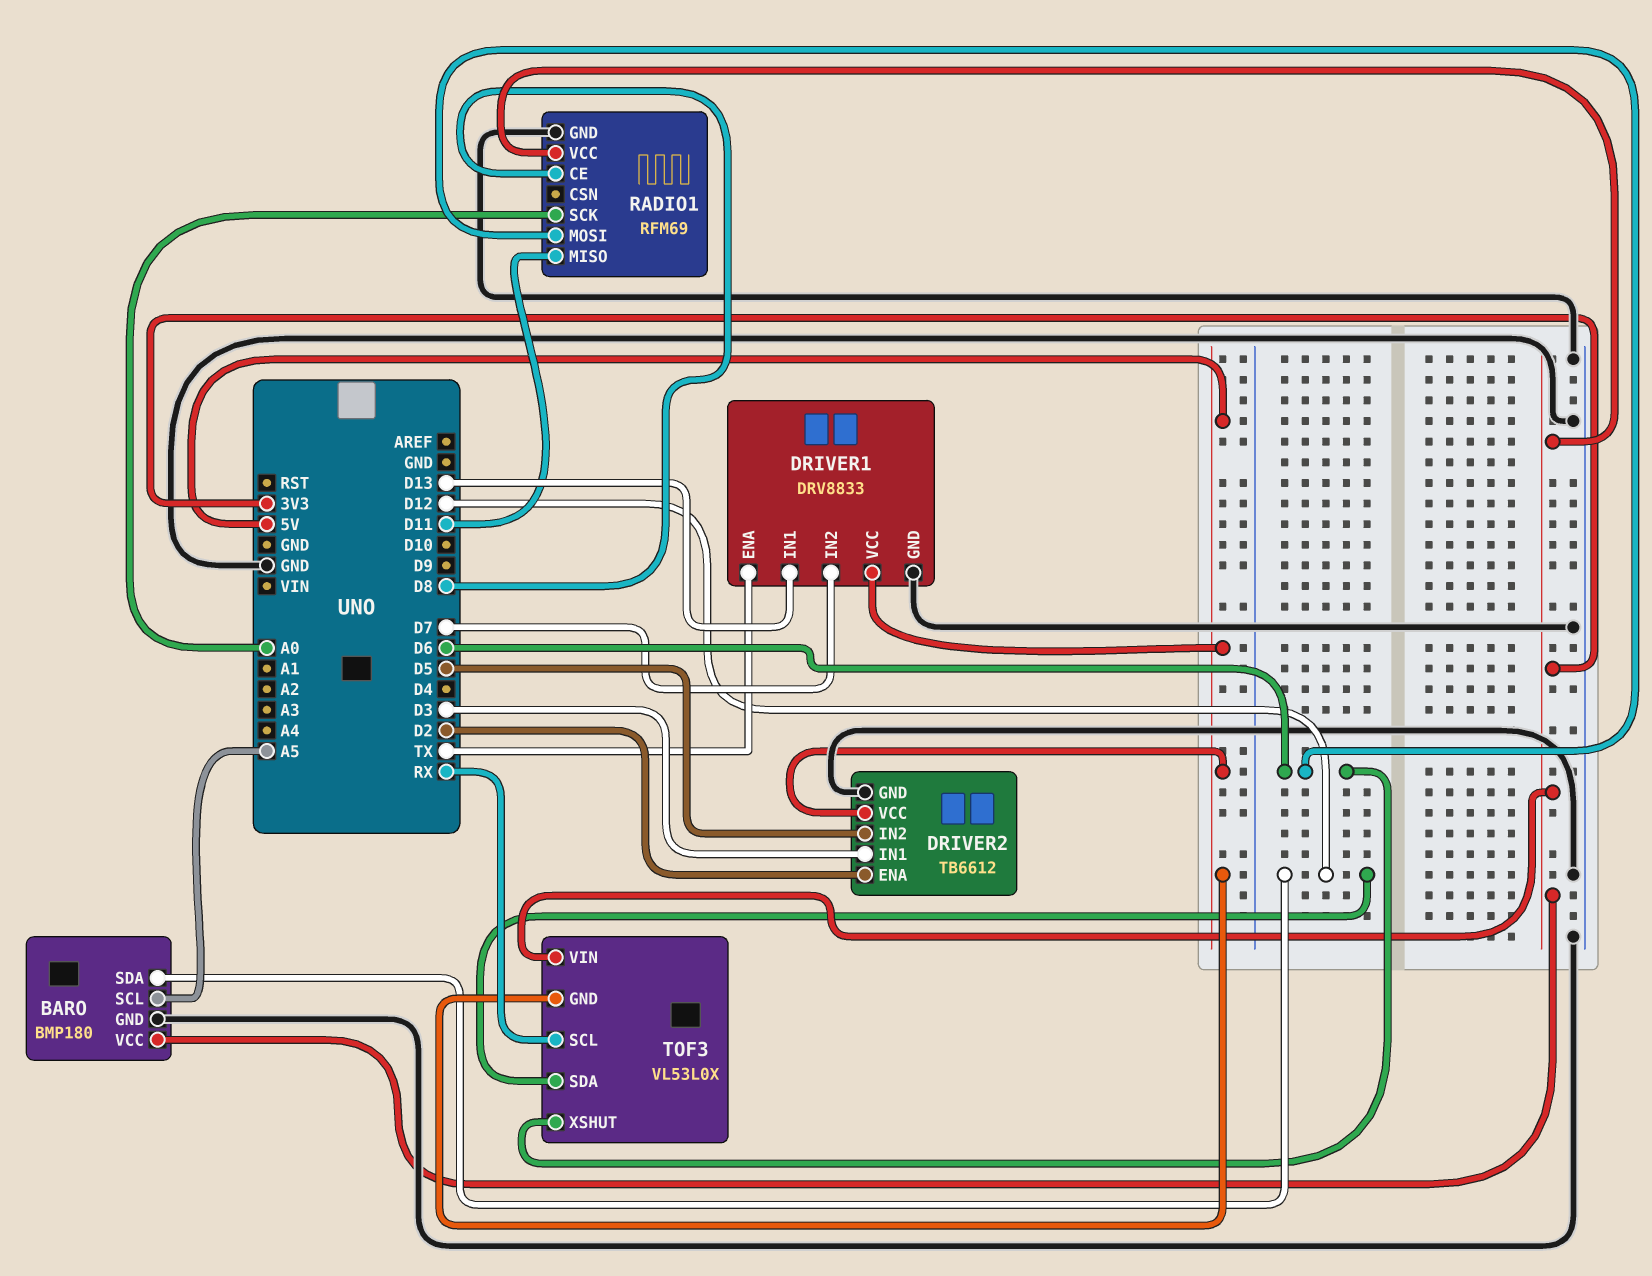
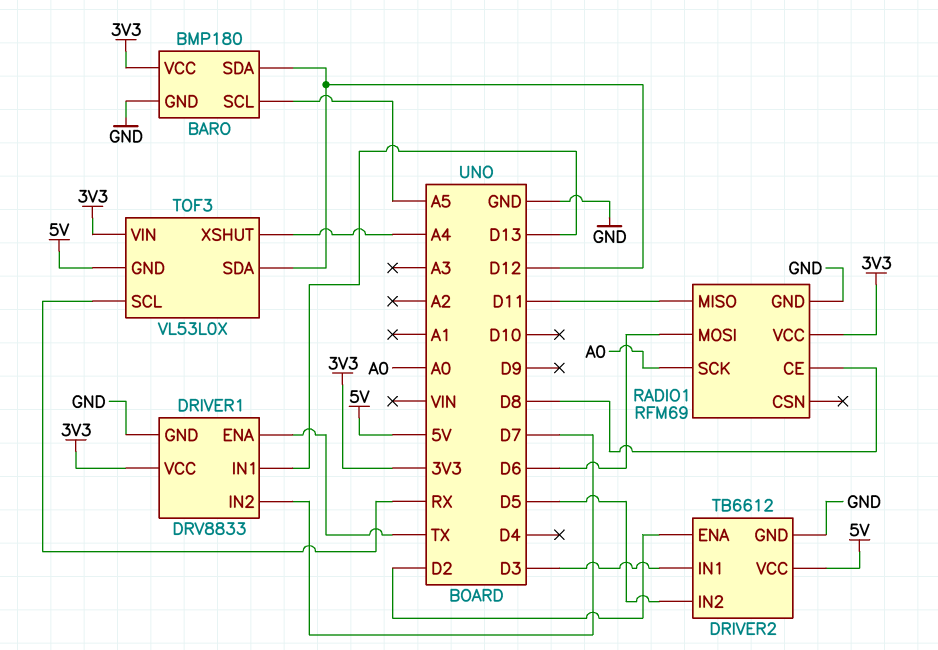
DRIVER1 pin VCC: 5V -> 3V3
TOF3 pin XSHUT: D6 -> A4

